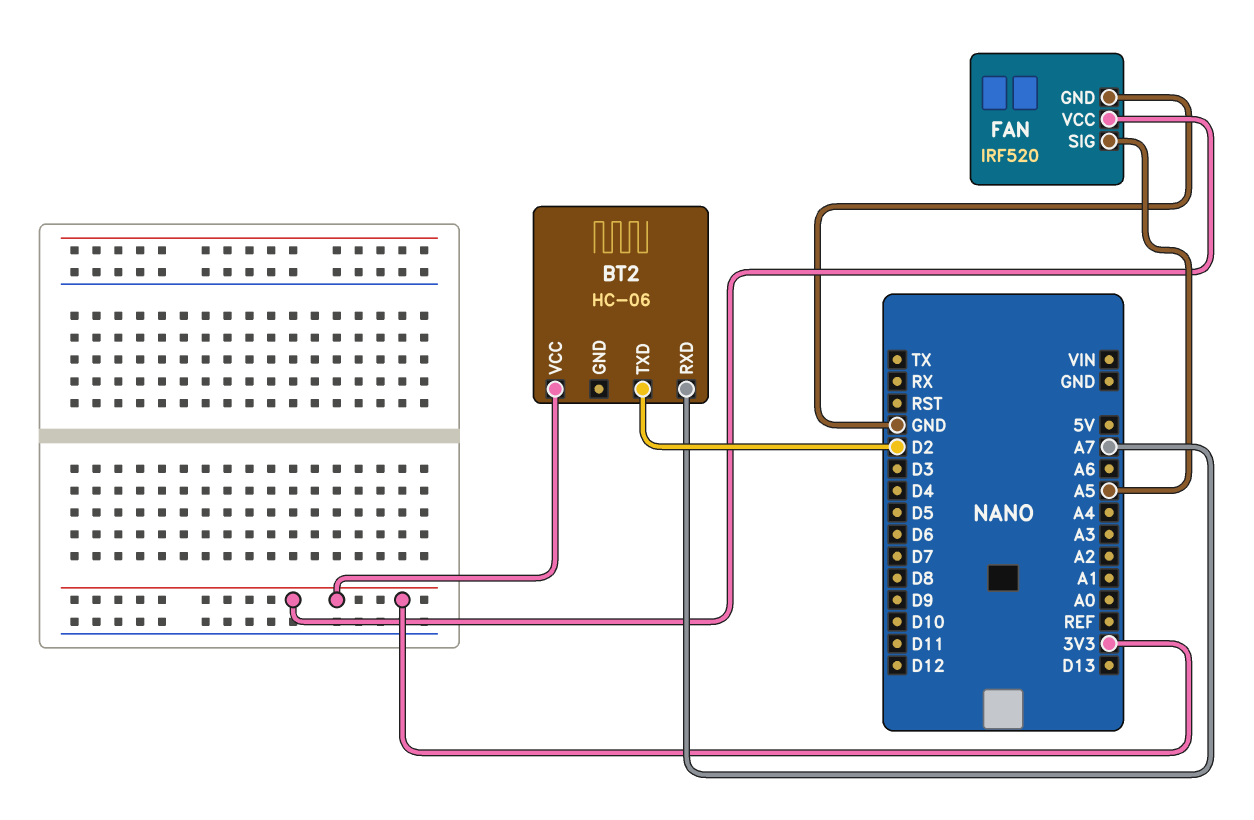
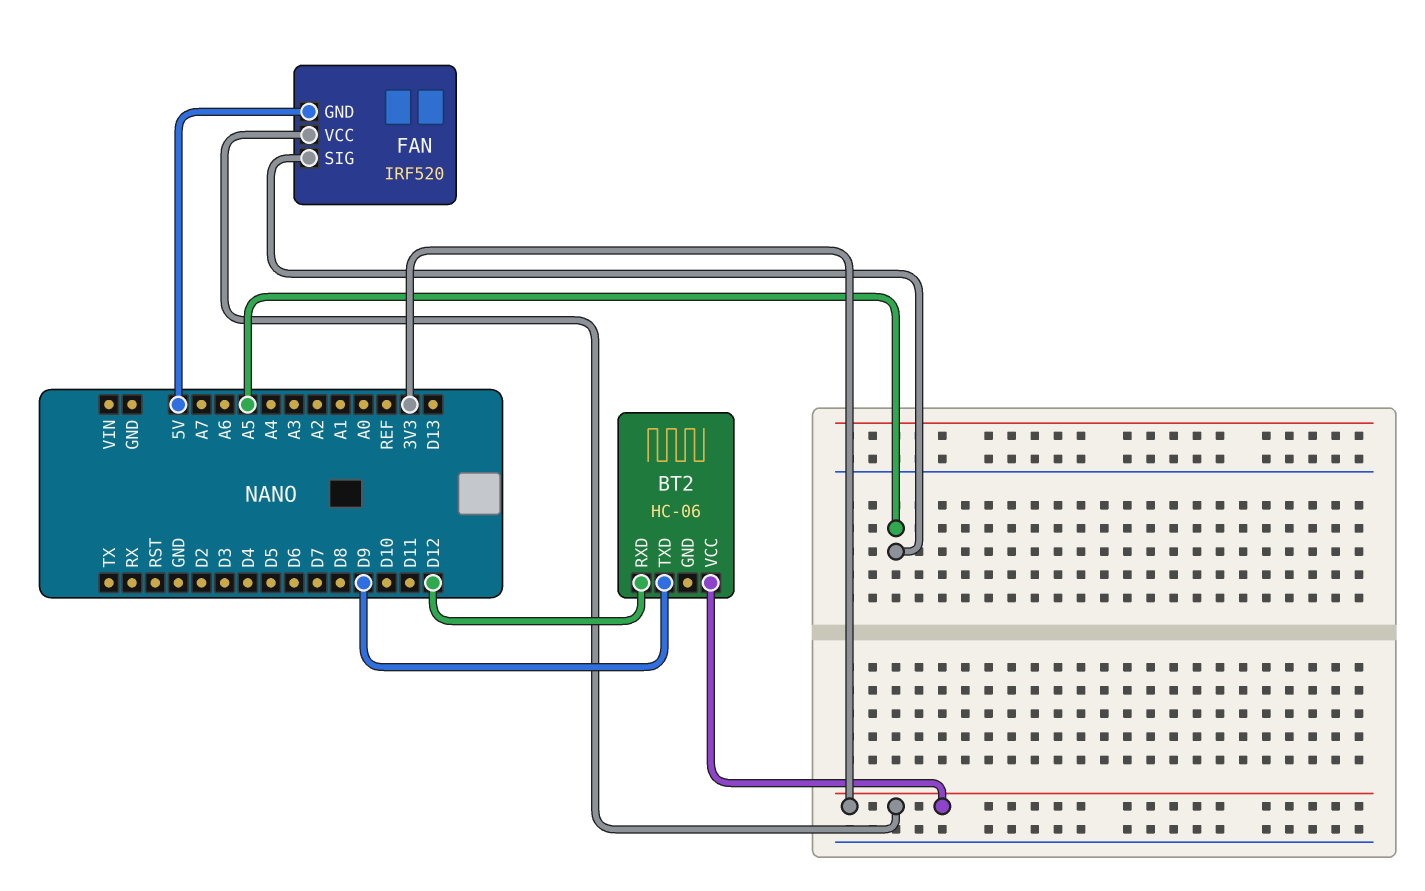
BT2 pin RXD: A7 -> D12
BT2 pin TXD: D2 -> D9
FAN pin GND: GND -> 5V

